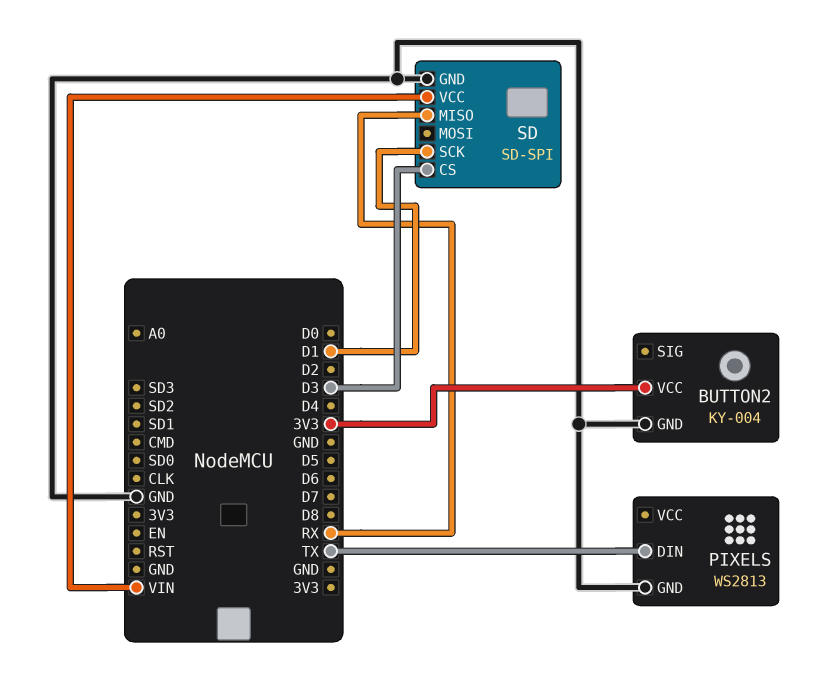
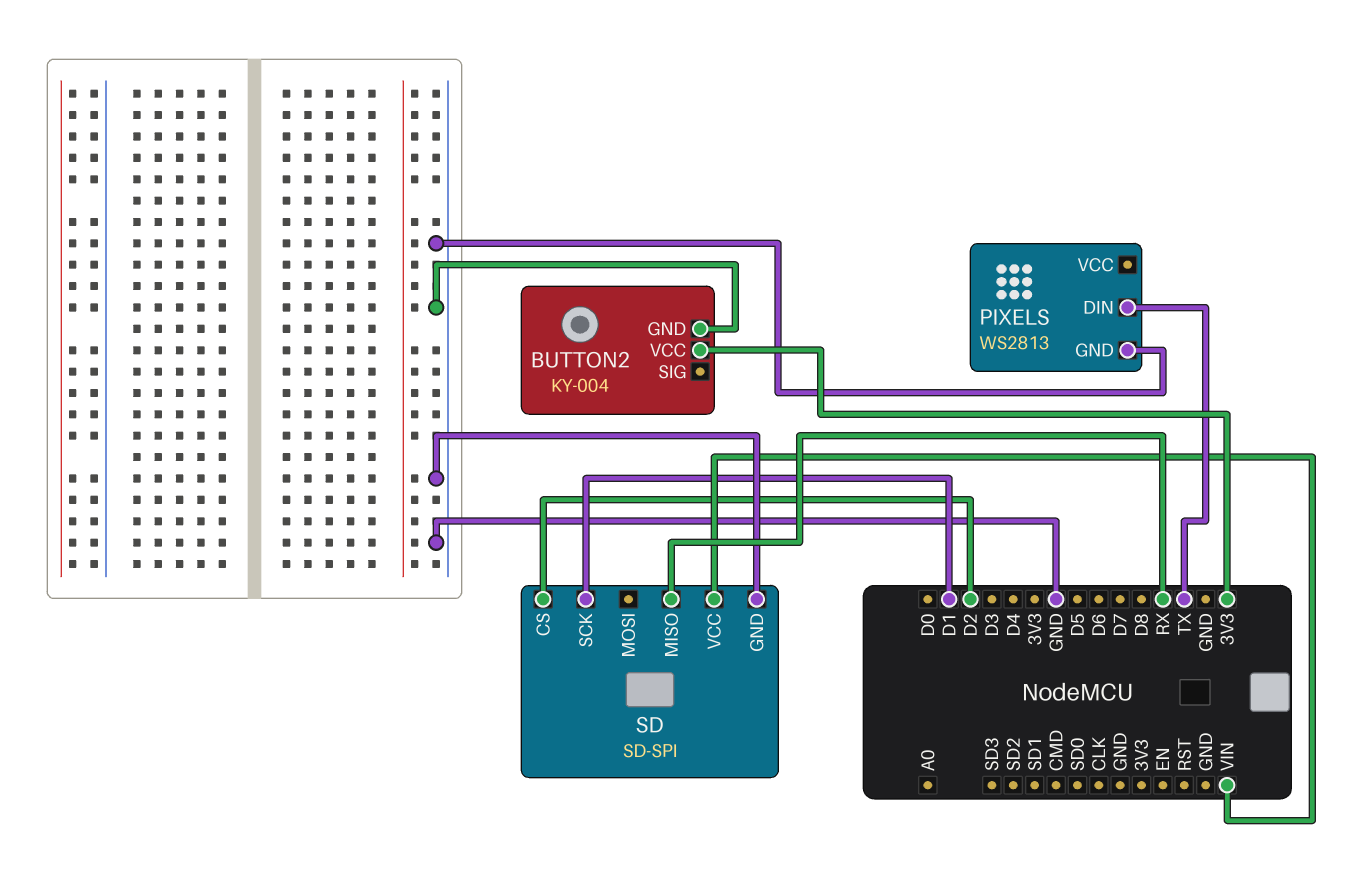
SD pin CS: D3 -> D2

